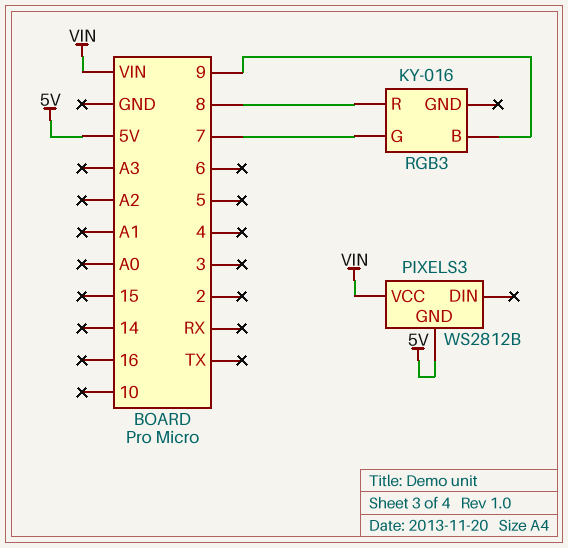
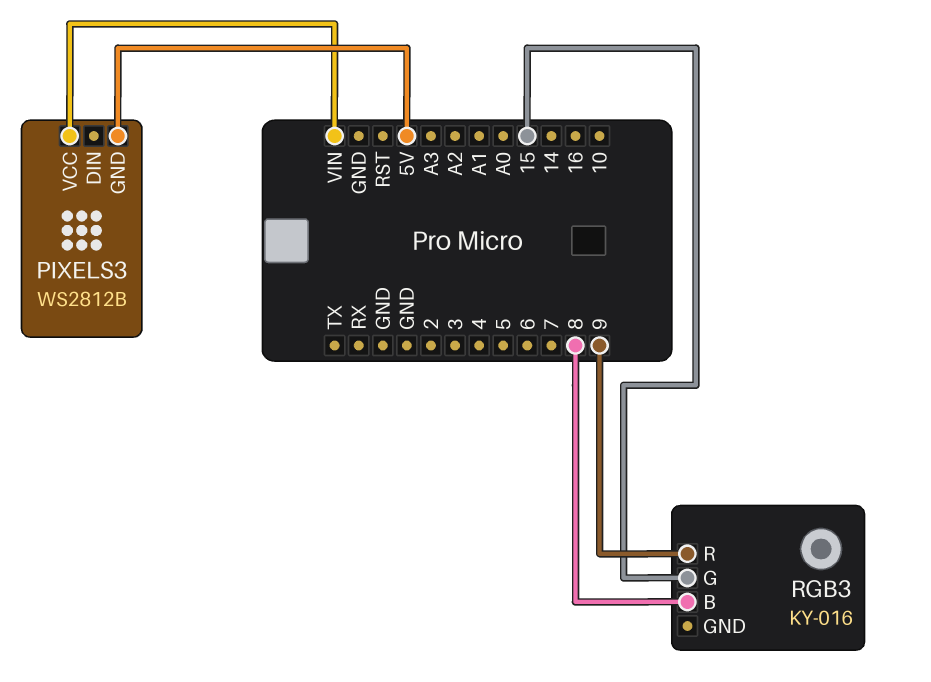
RGB3 pin B: 9 -> 8
RGB3 pin G: 7 -> 15
RGB3 pin R: 8 -> 9

